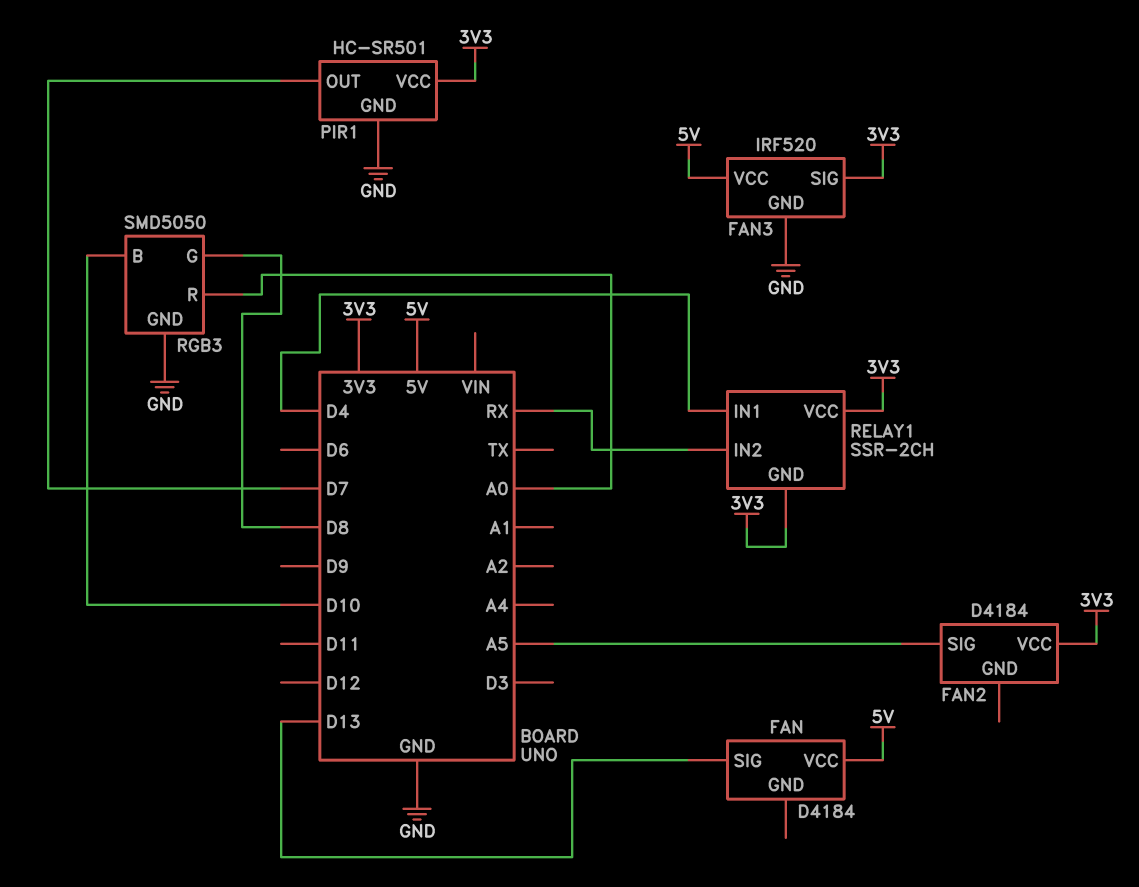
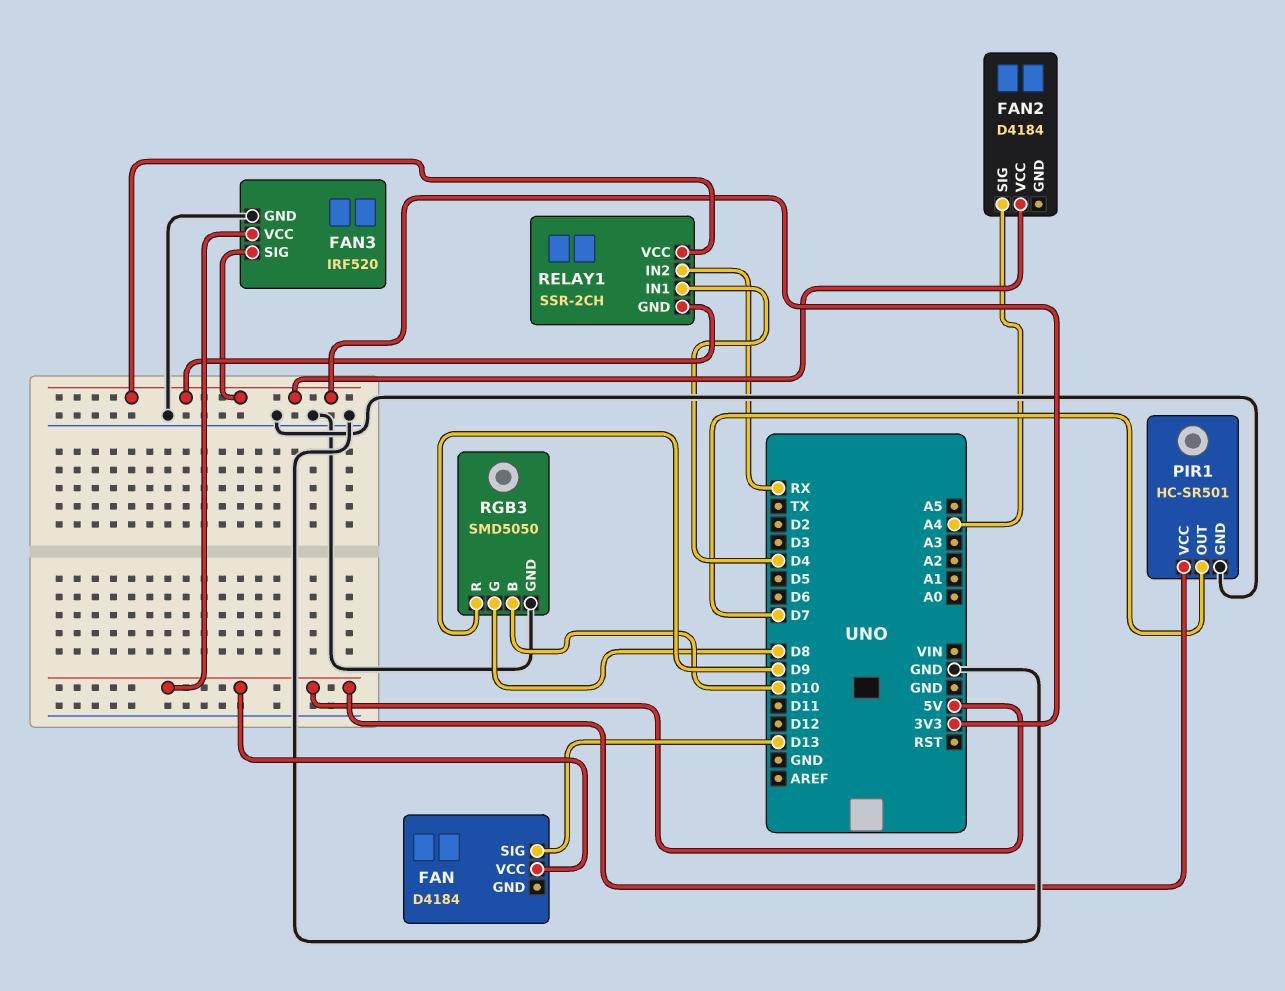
FAN2 pin SIG: A5 -> A4
PIR1 pin VCC: 3V3 -> 5V
RGB3 pin R: A0 -> D9

